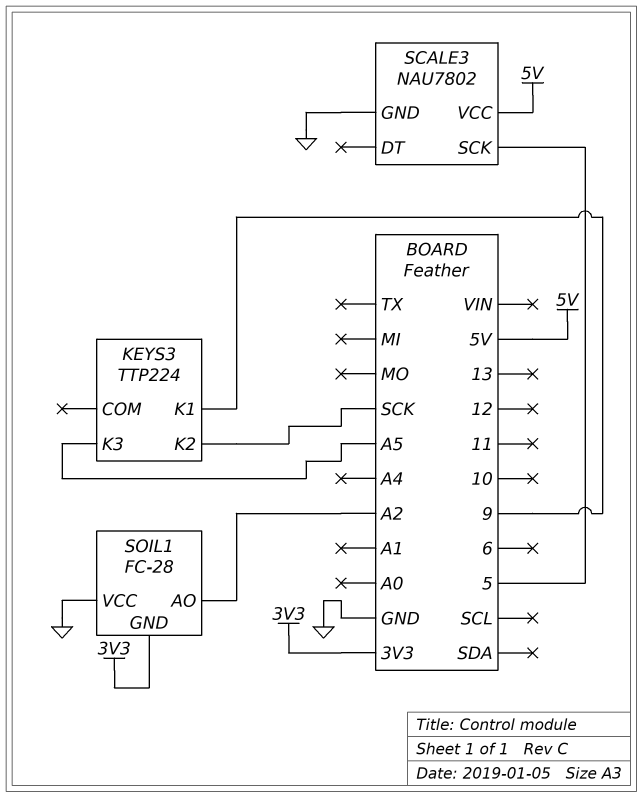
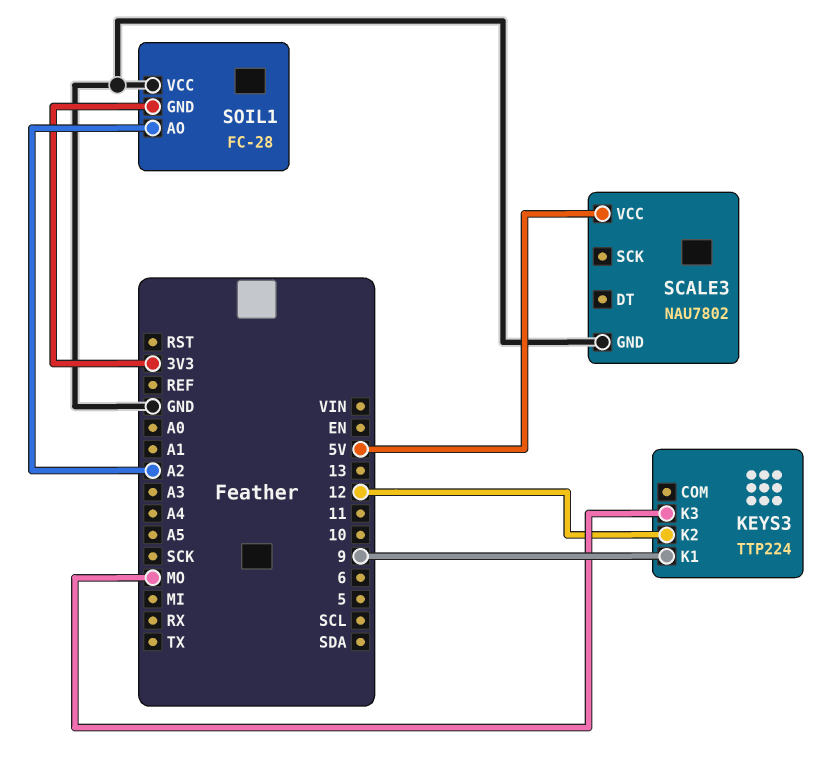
KEYS3 pin K2: SCK -> 12
KEYS3 pin K3: A5 -> MO
SCALE3 pin SCK: 5 -> none

